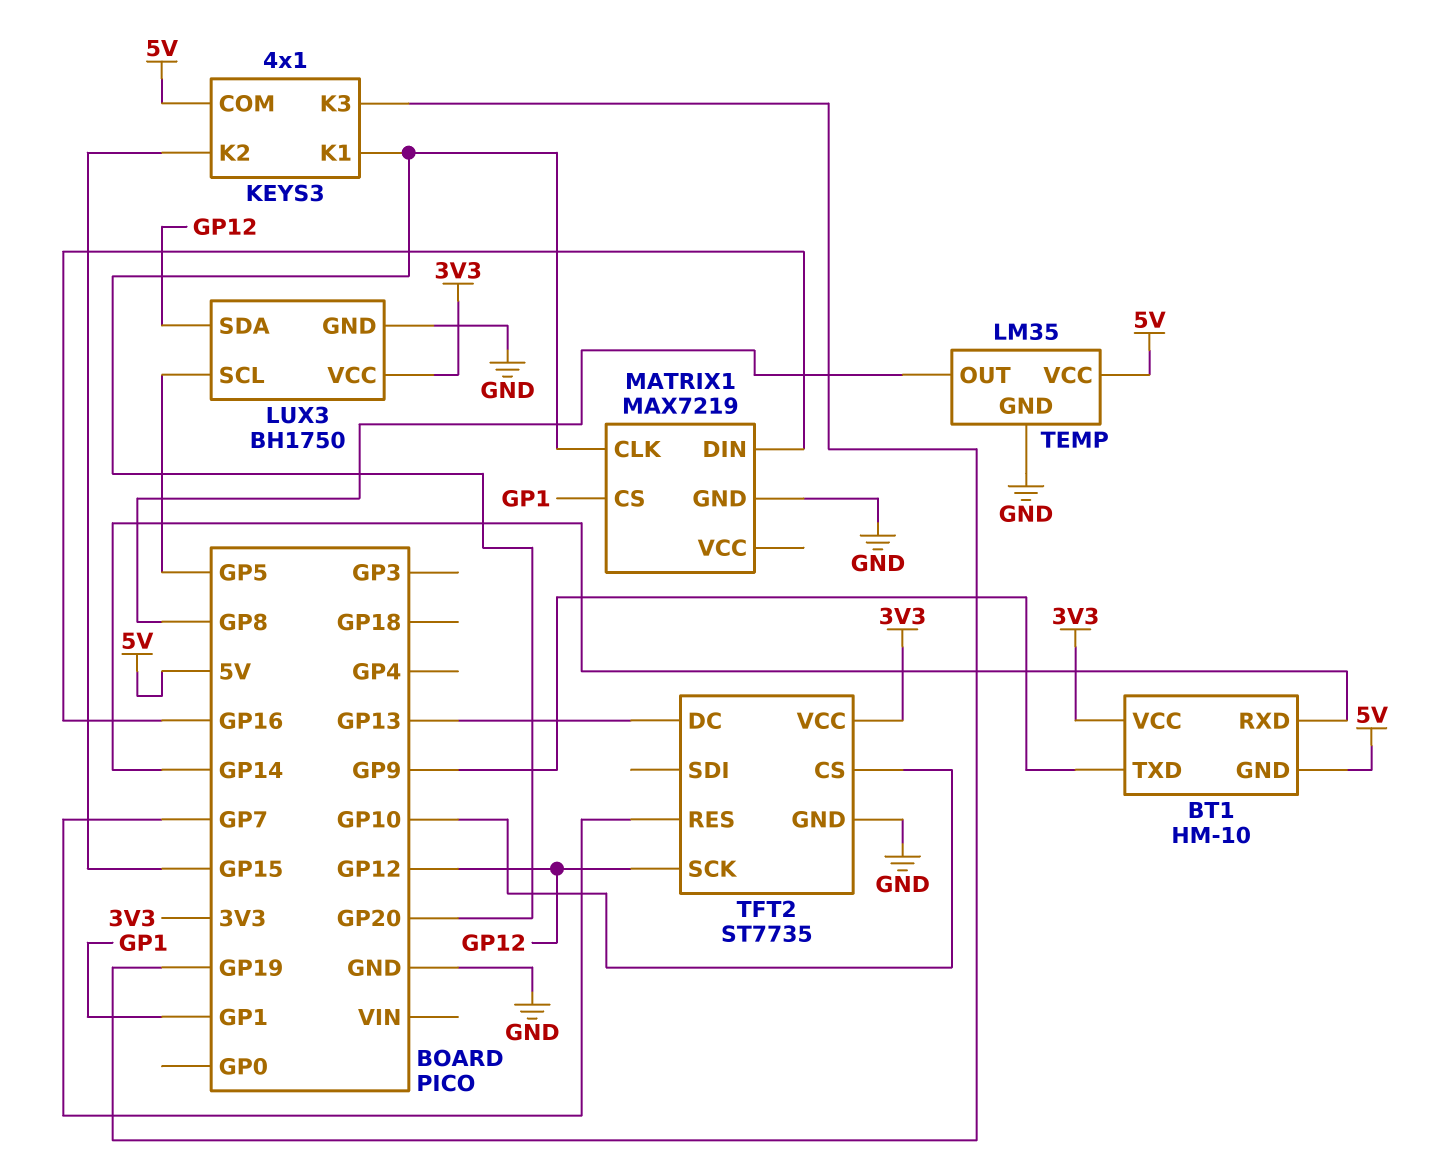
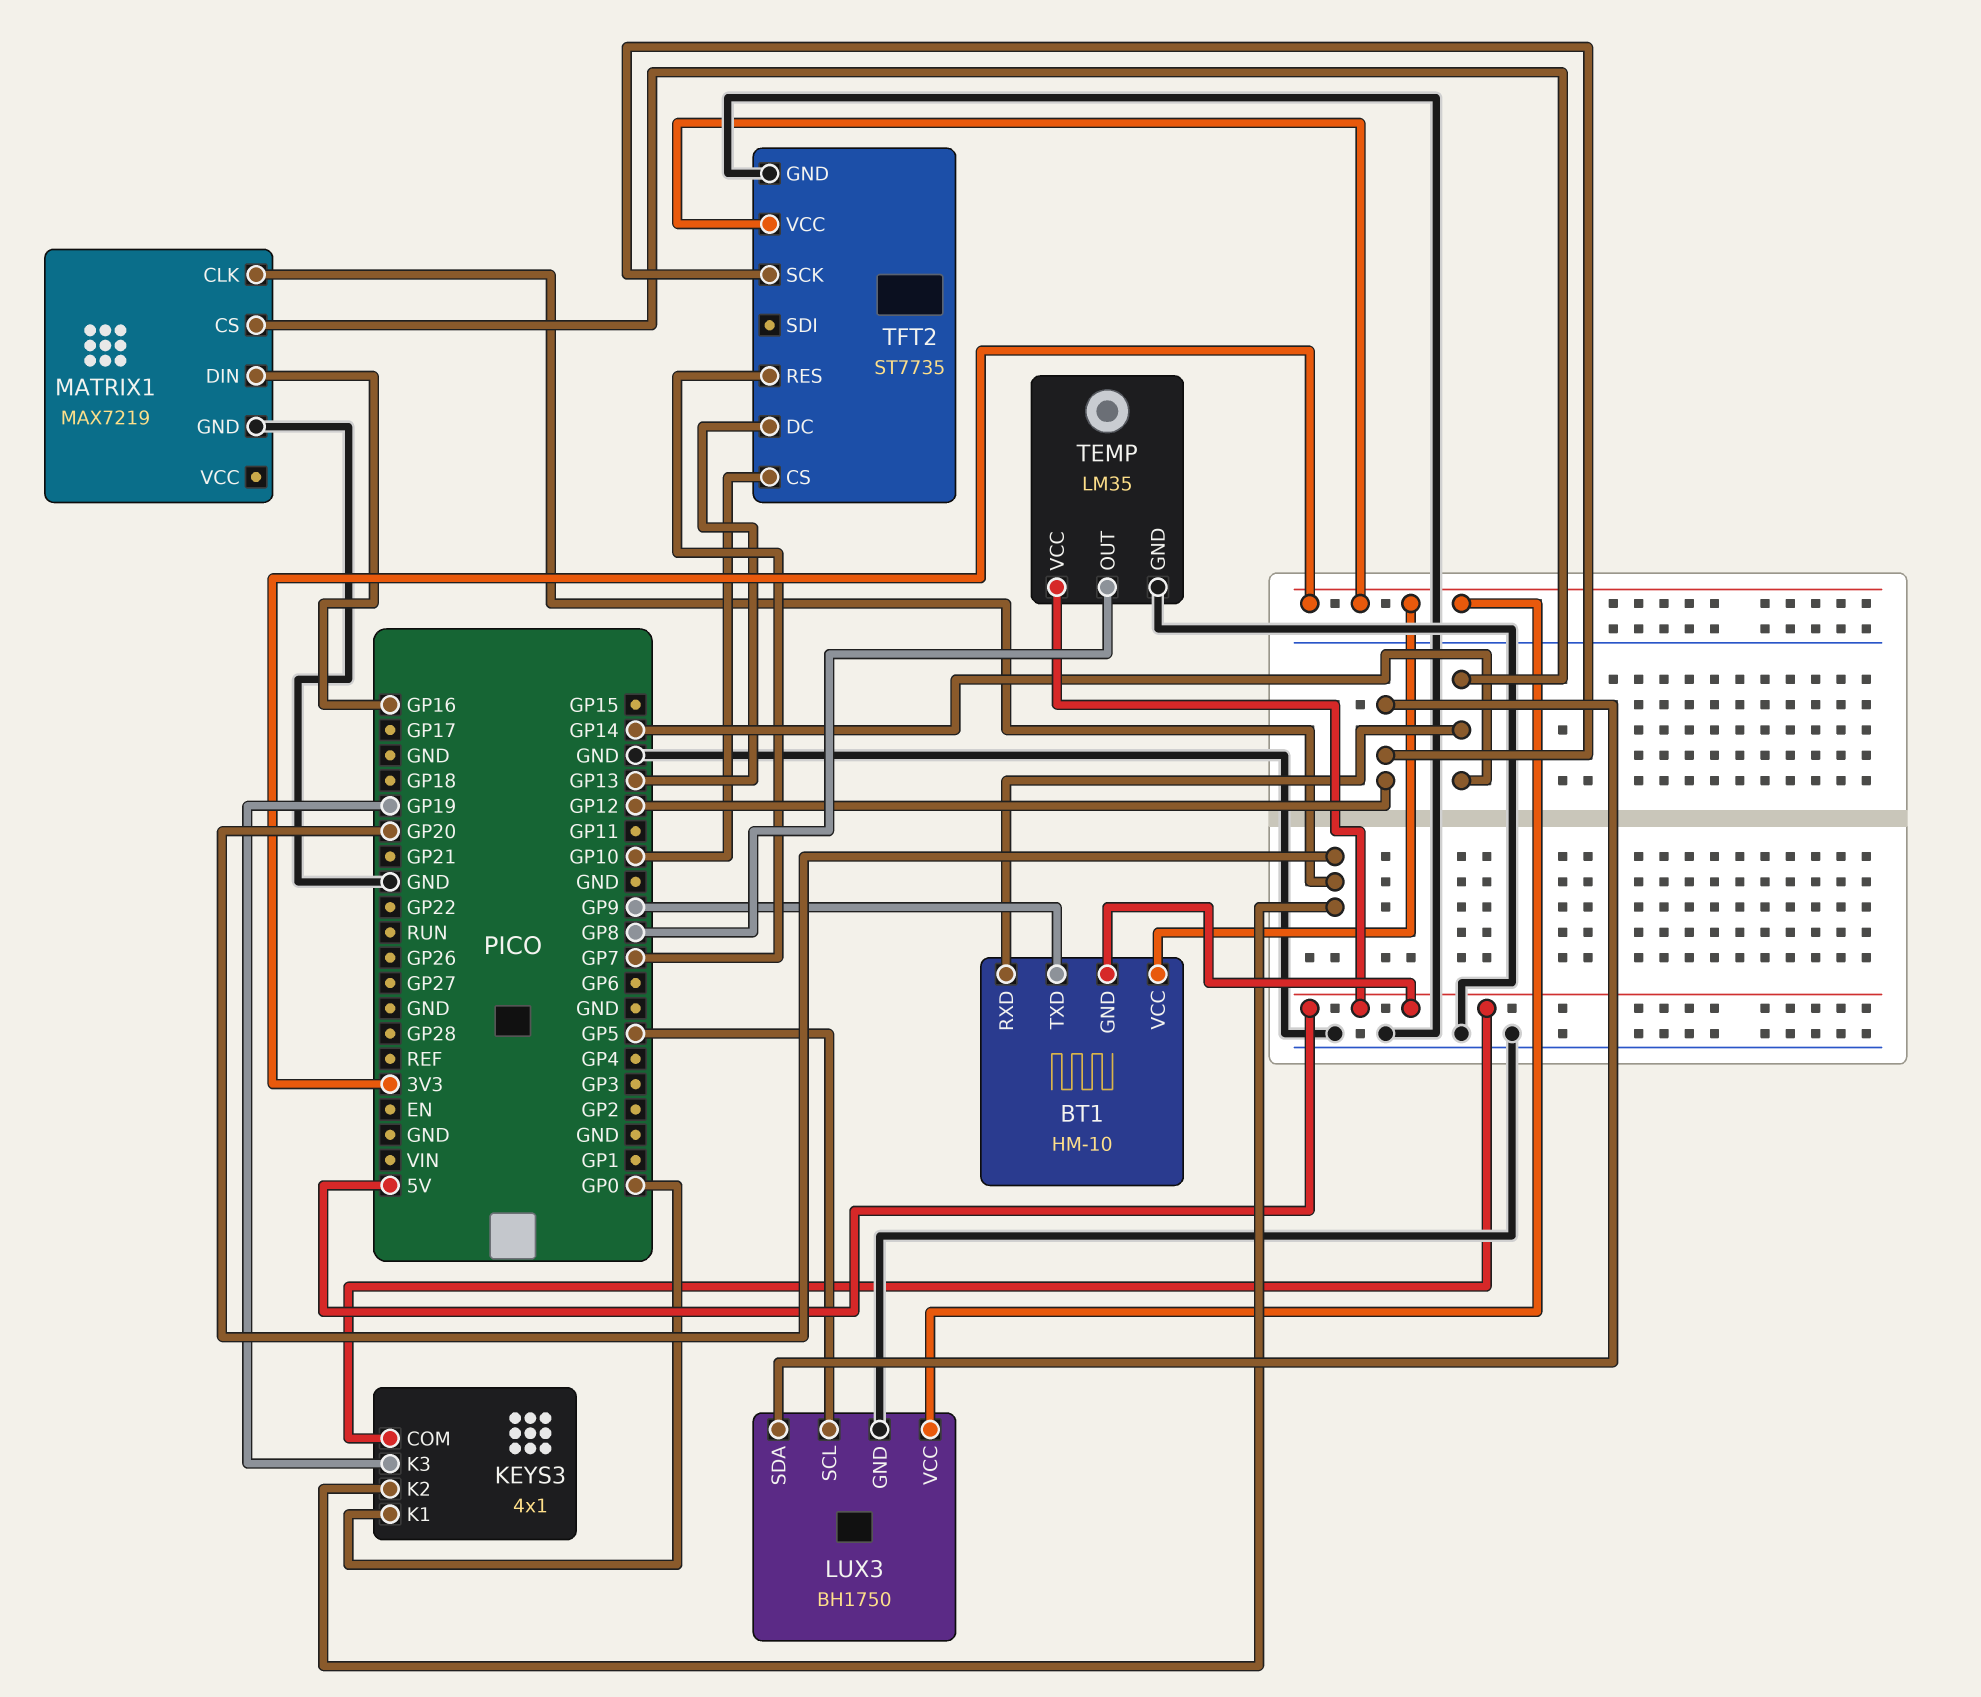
KEYS3 pin K1: GP20 -> GP0
KEYS3 pin K2: GP15 -> GP20
MATRIX1 pin CS: GP1 -> GP14

